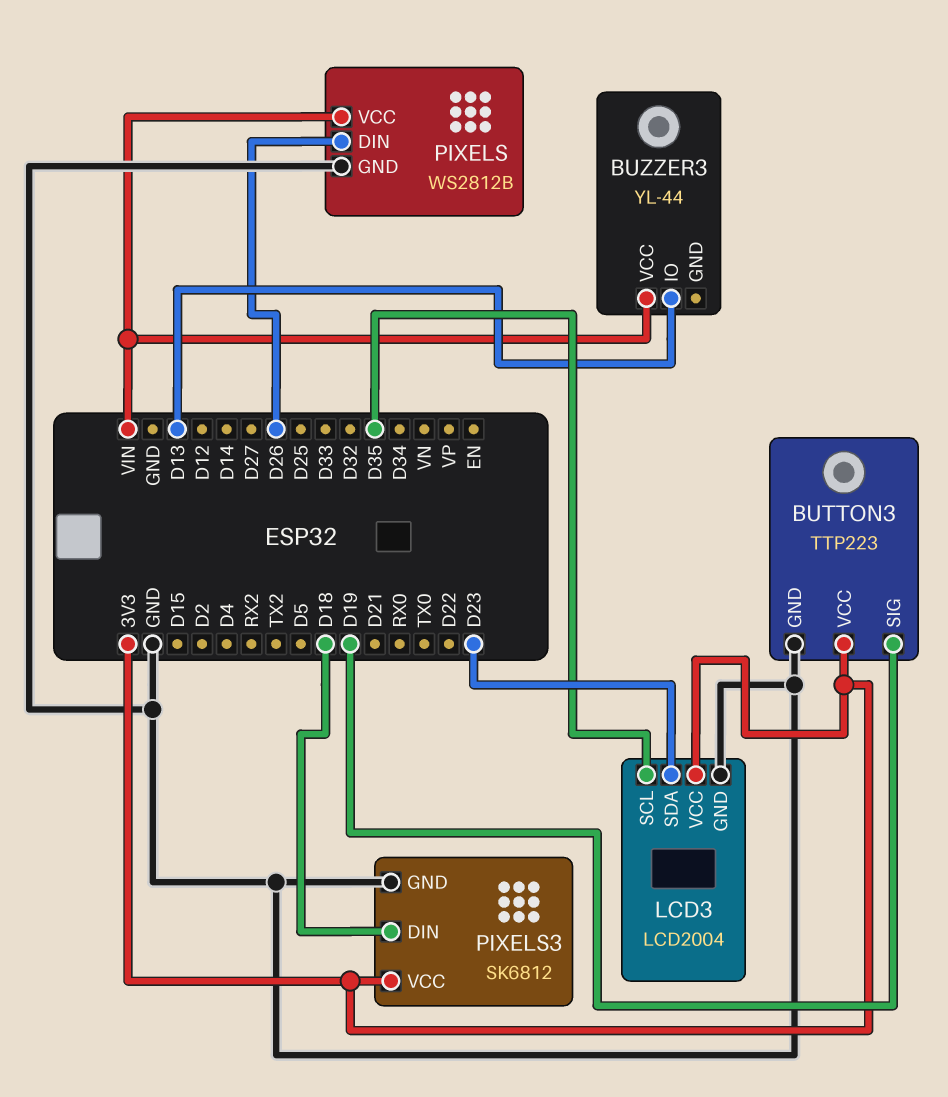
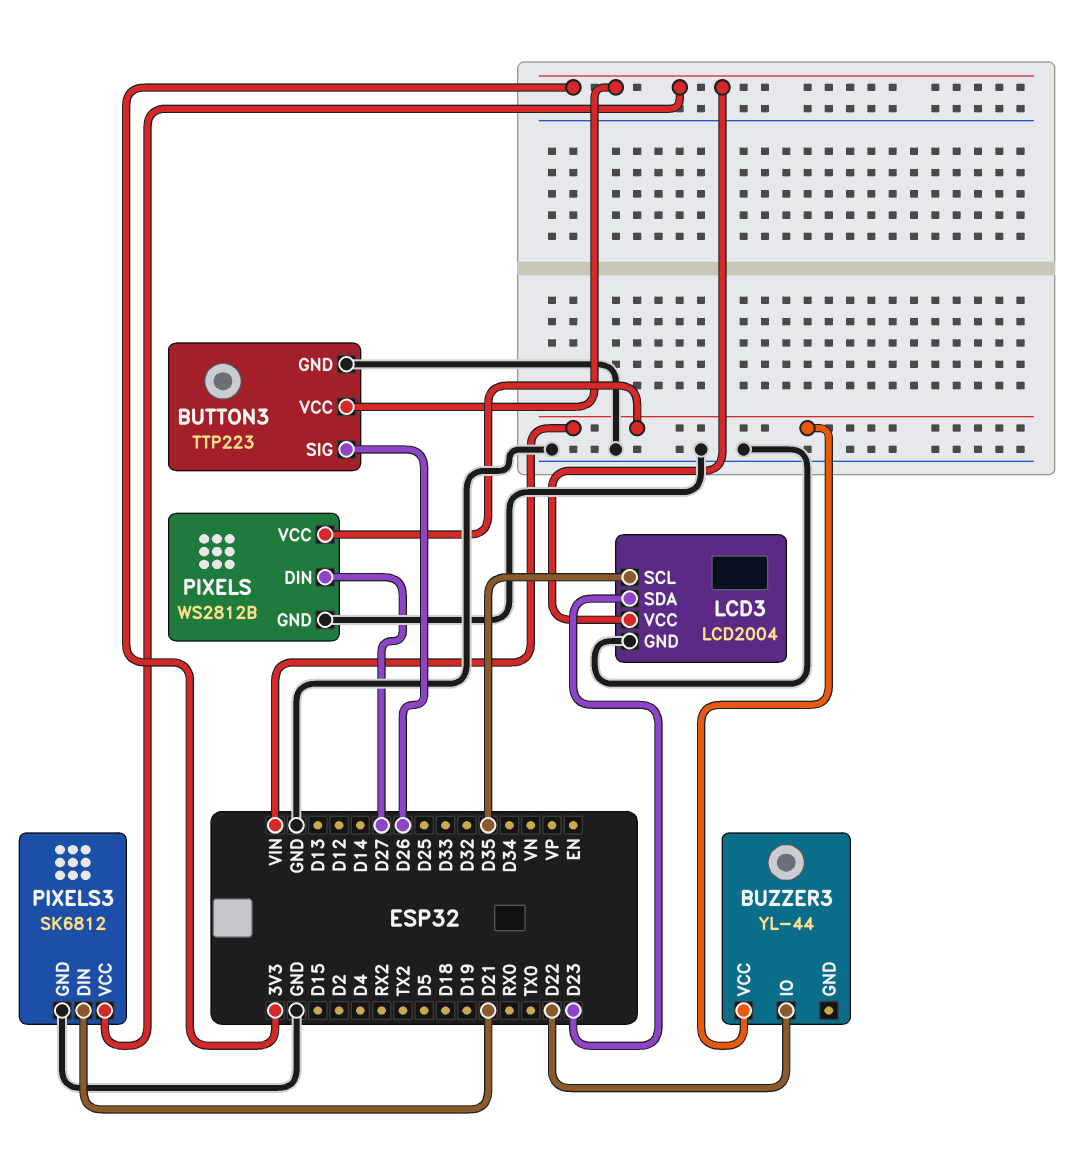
BUTTON3 pin SIG: D19 -> D26
BUZZER3 pin IO: D13 -> D22
PIXELS pin DIN: D26 -> D27
PIXELS3 pin DIN: D18 -> D21

